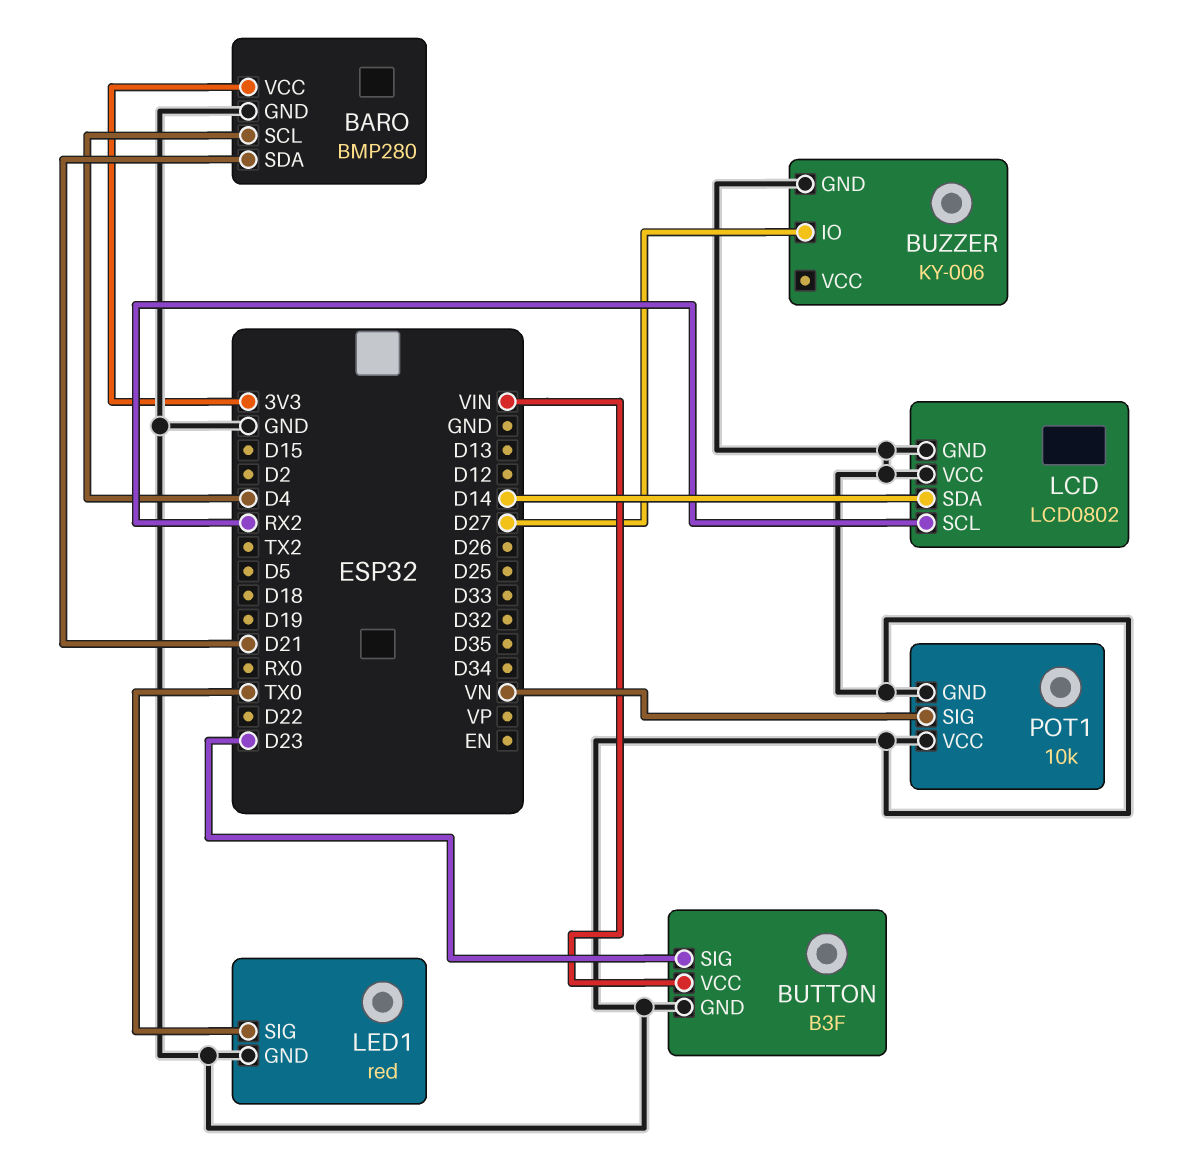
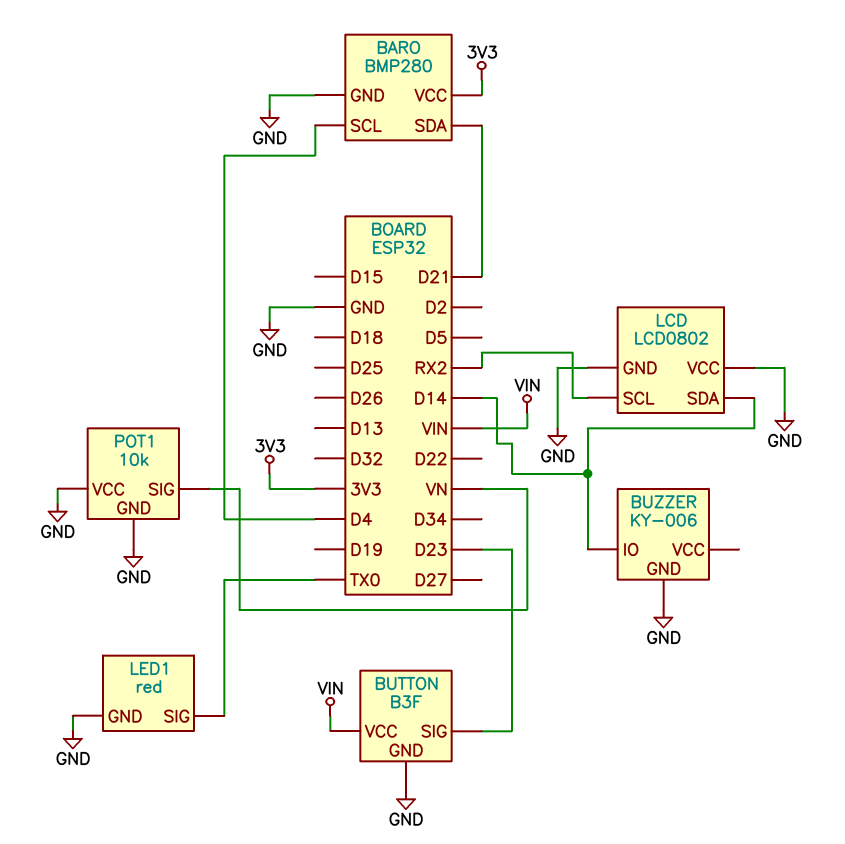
BUZZER pin IO: D27 -> D14

